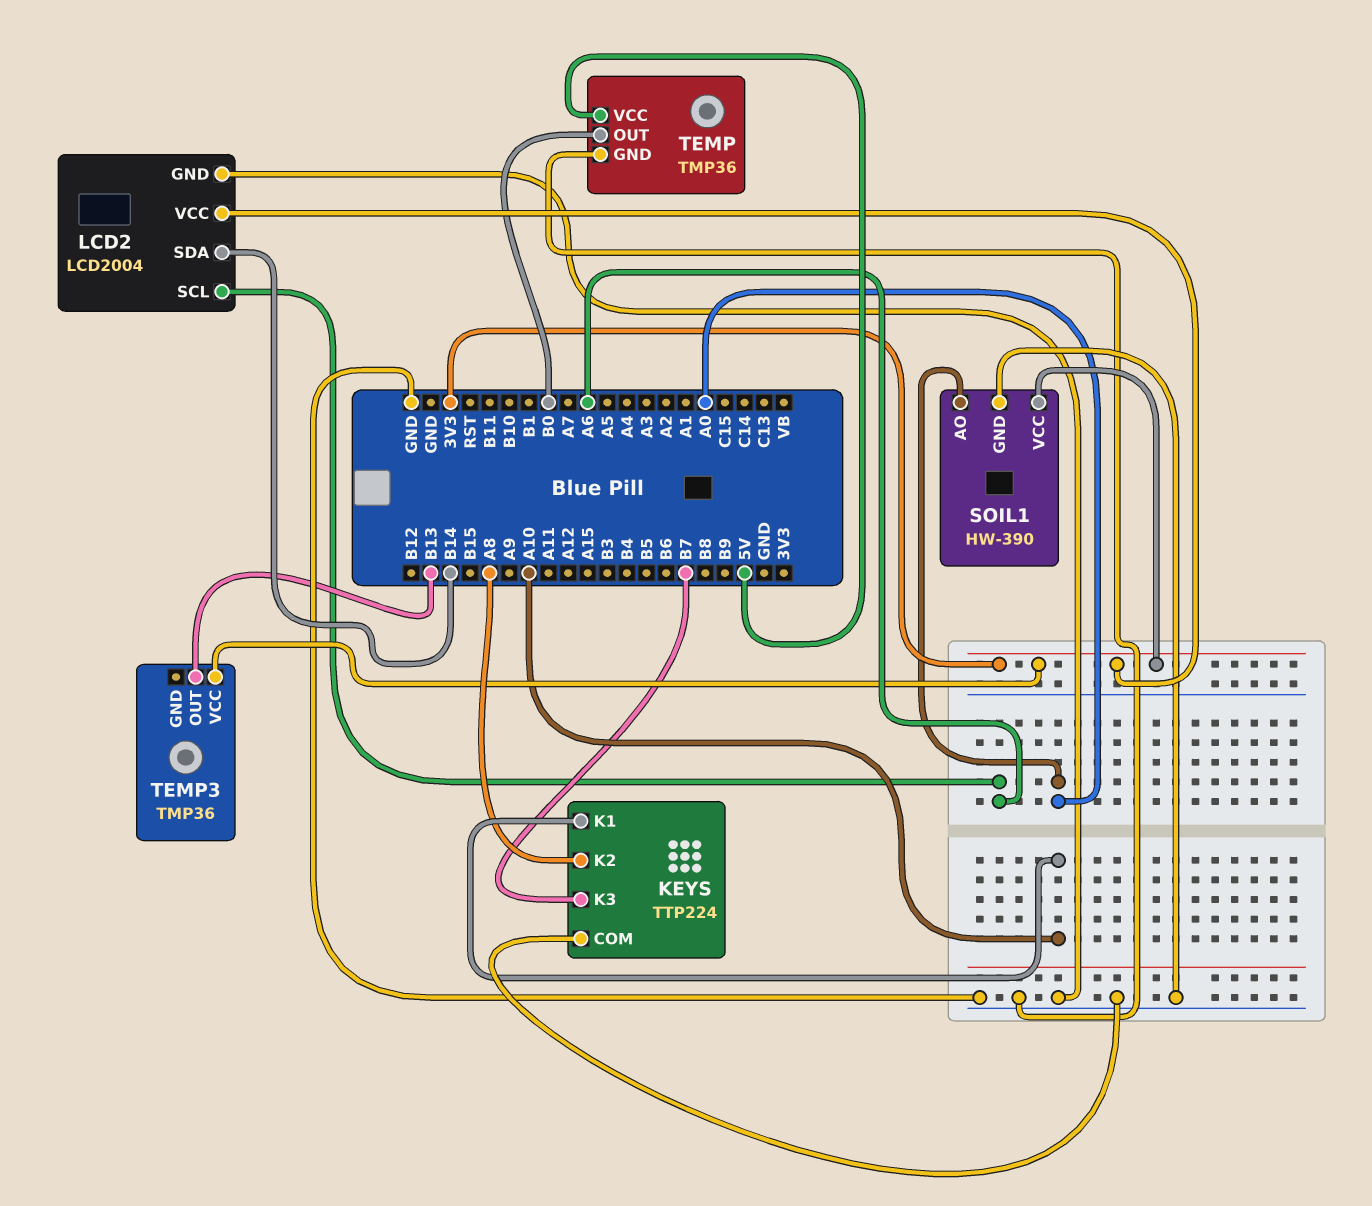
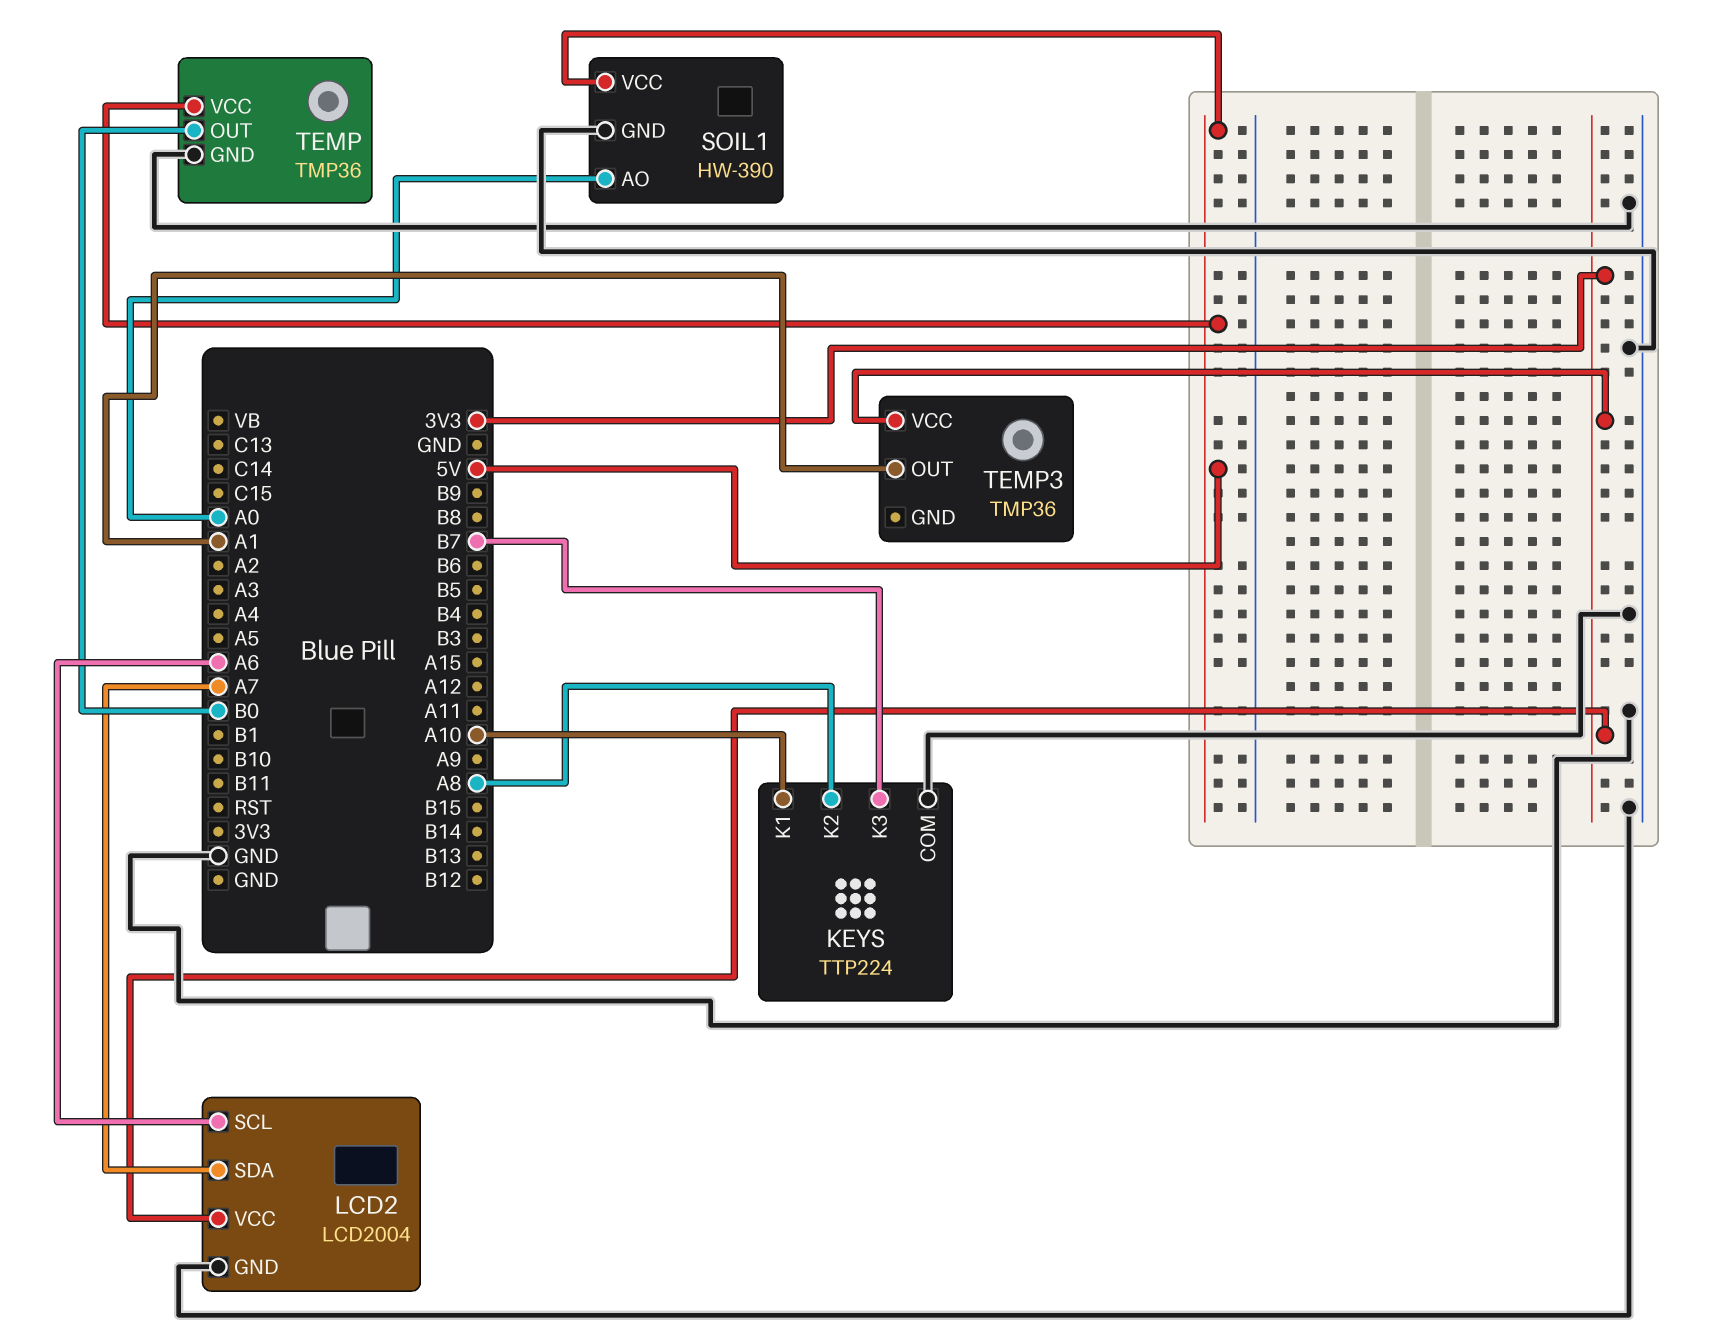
LCD2 pin SDA: B14 -> A7
SOIL1 pin VCC: 3V3 -> 5V
TEMP3 pin OUT: B13 -> A1

